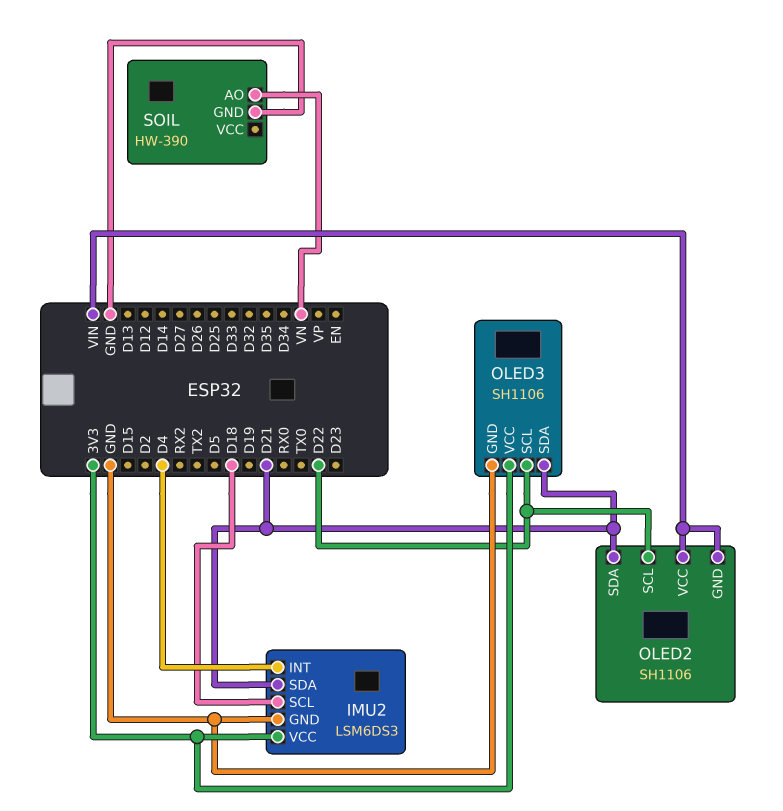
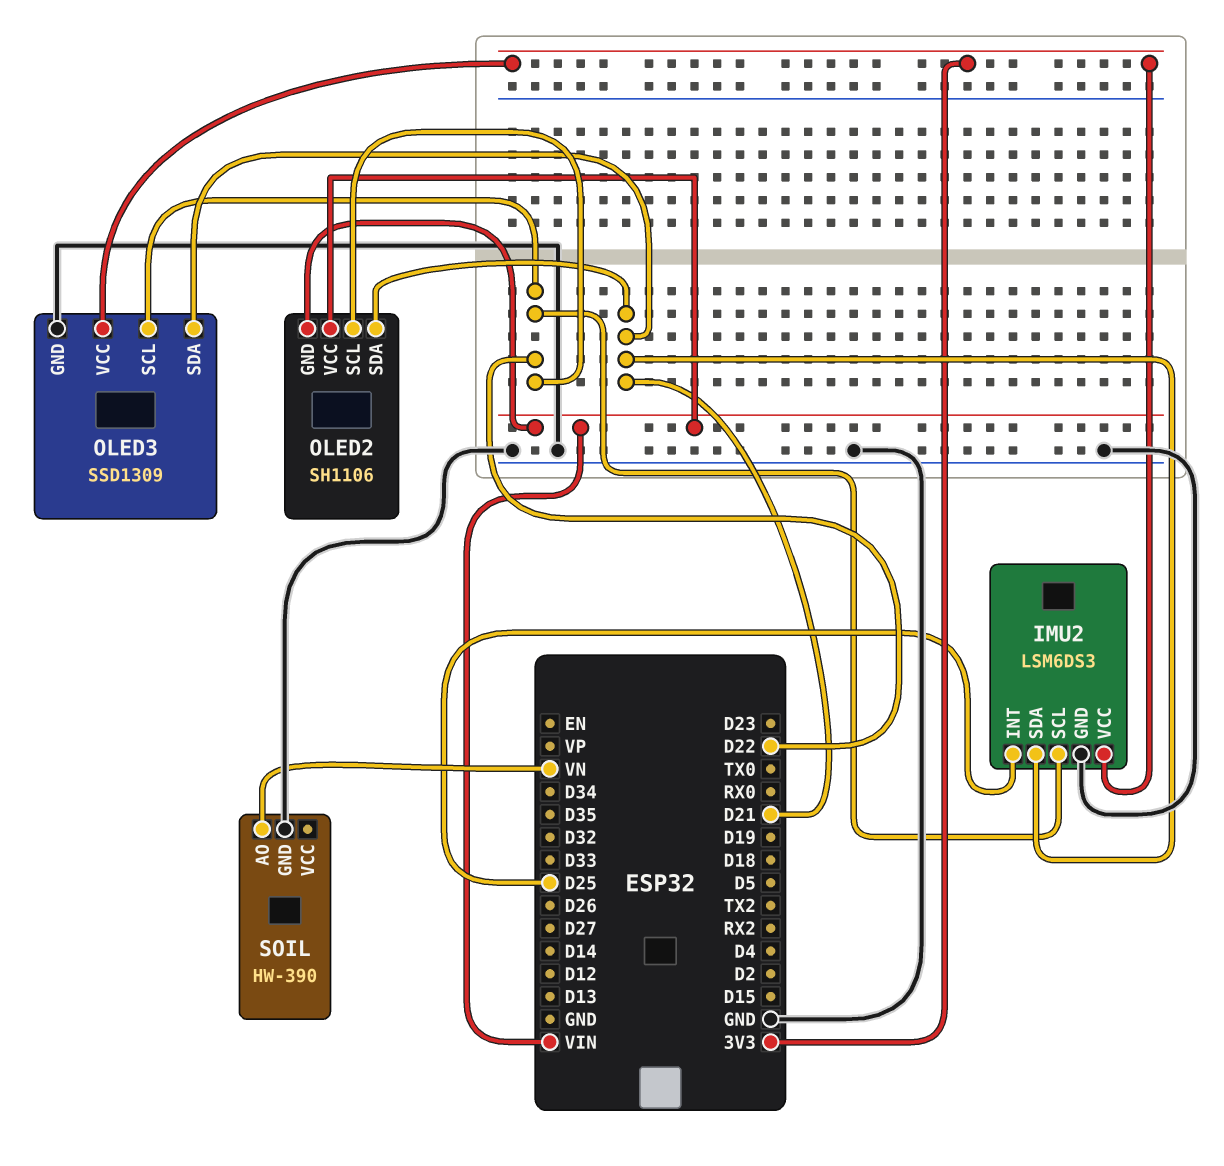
IMU2 pin INT: D4 -> D25
IMU2 pin SCL: D18 -> D22
OLED3: SH1106 -> SSD1309

